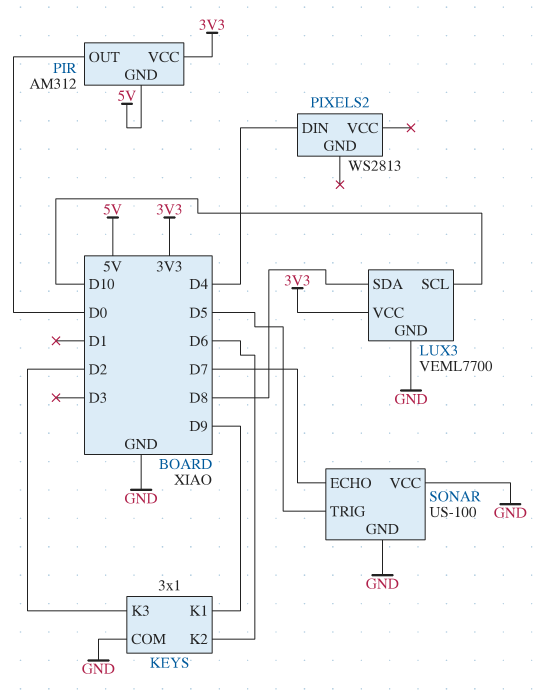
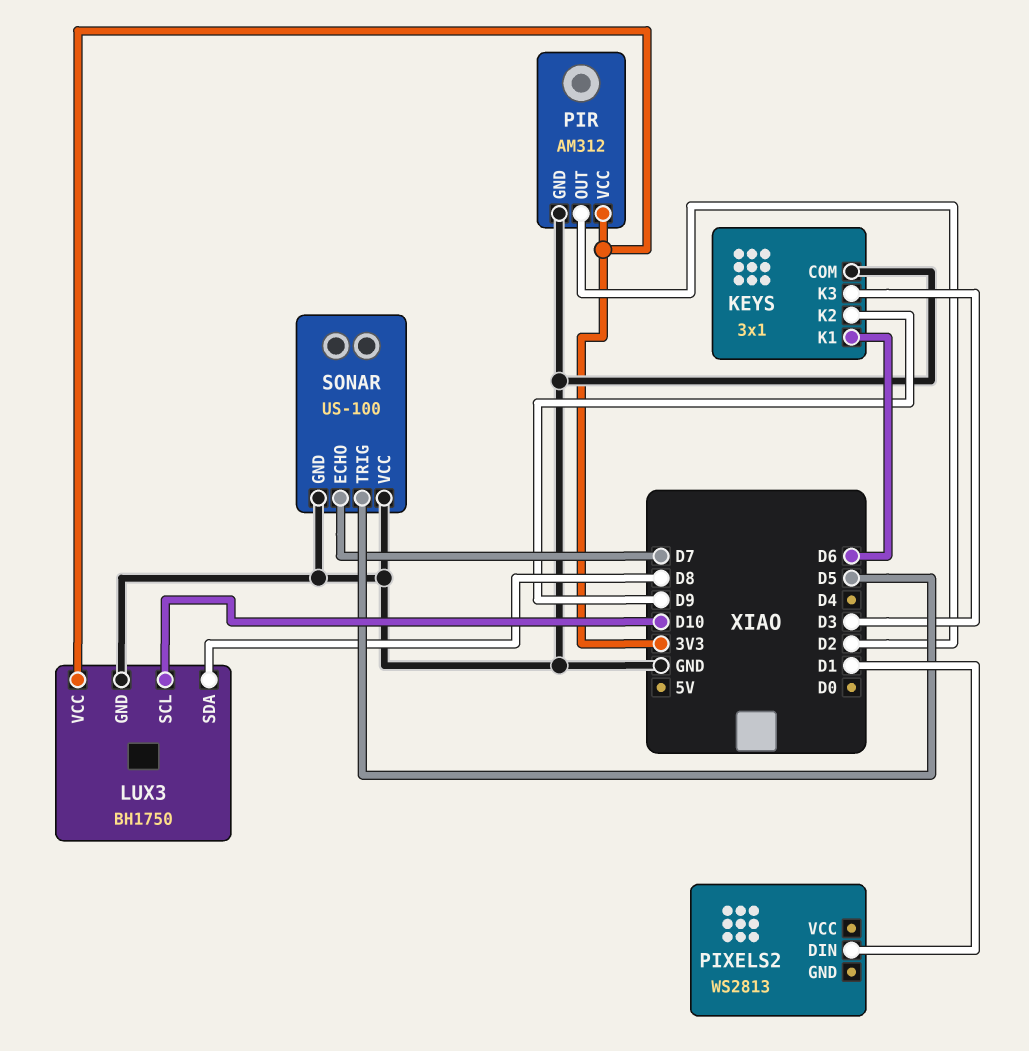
KEYS pin K1: D9 -> D6
KEYS pin K2: D6 -> D9
KEYS pin K3: D2 -> D3
LUX3: VEML7700 -> BH1750
PIR pin GND: 5V -> GND
PIR pin OUT: D0 -> D2
PIXELS2 pin DIN: D4 -> D1

